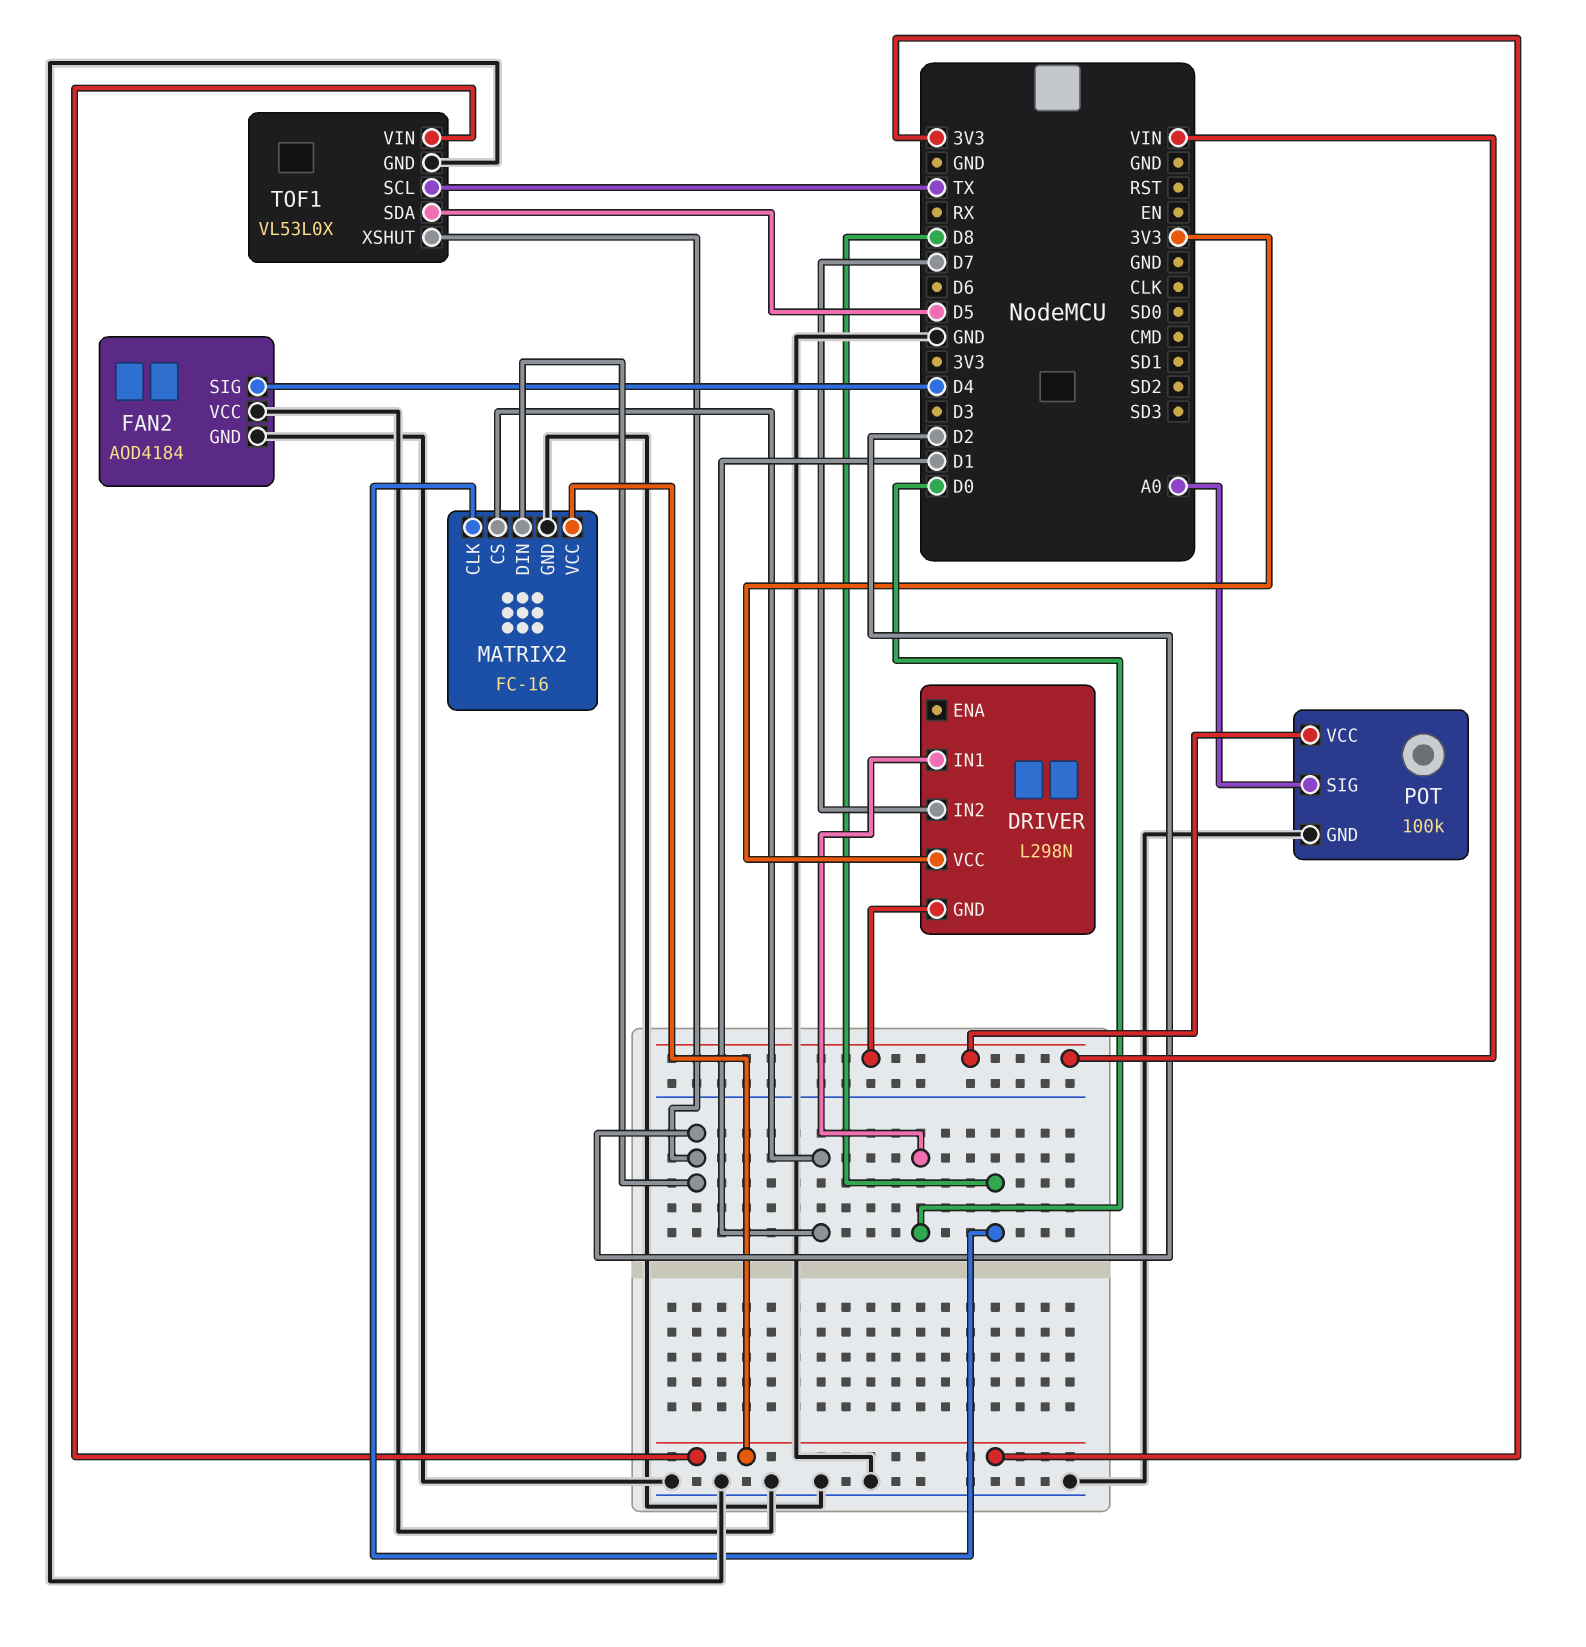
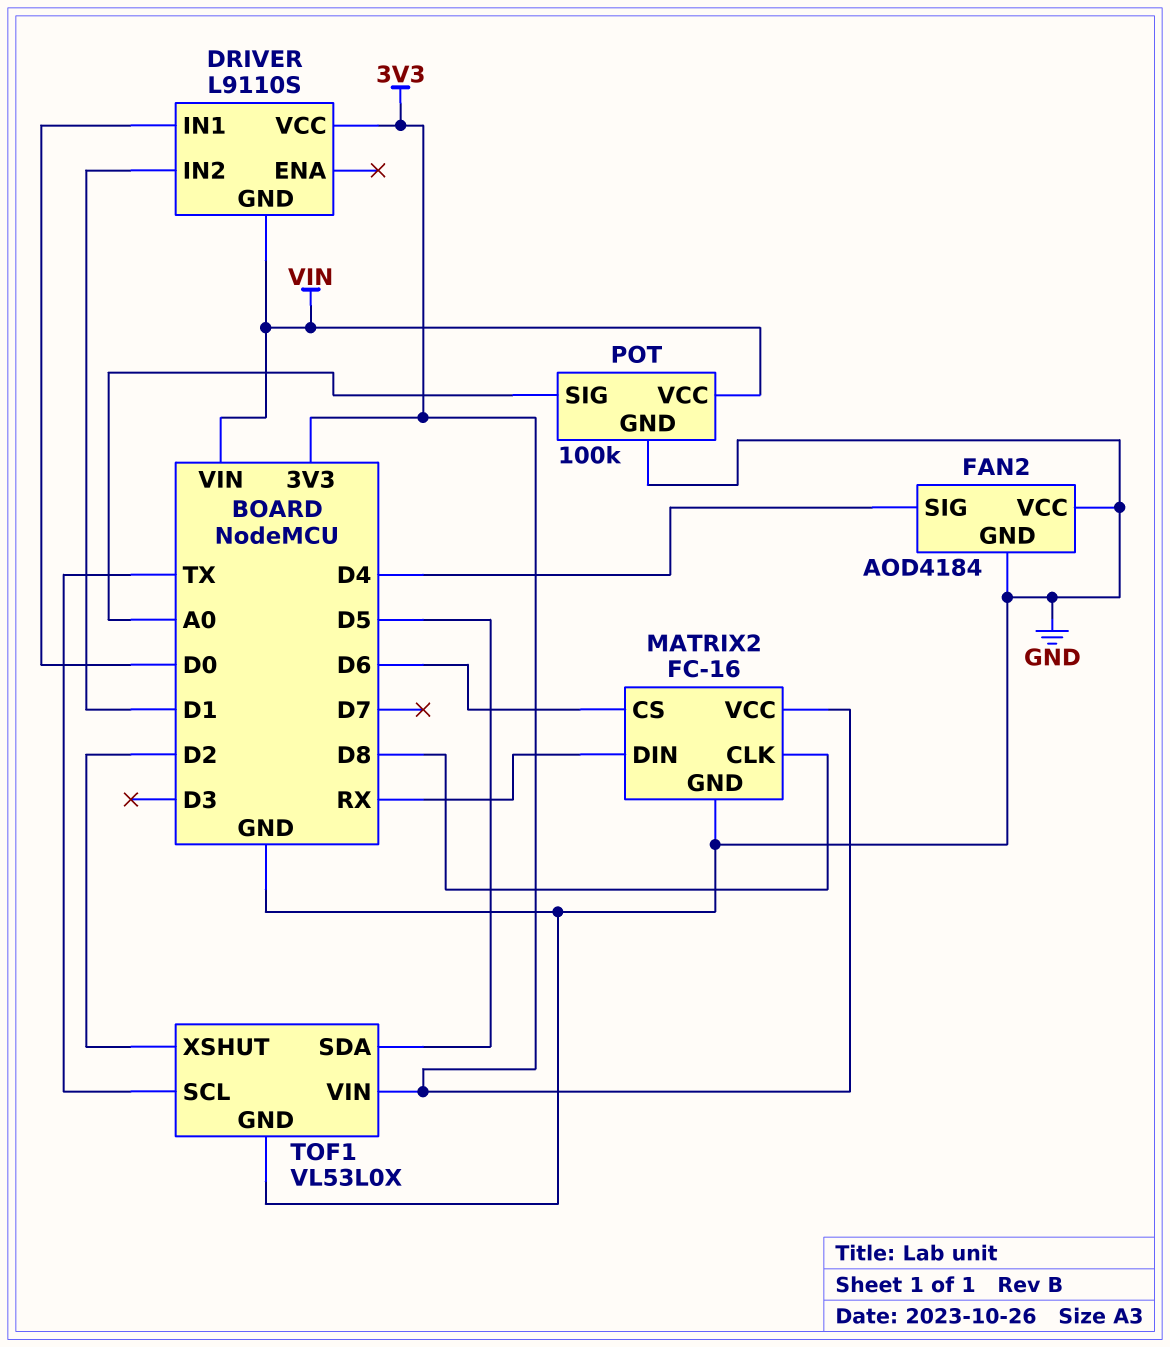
DRIVER: L298N -> L9110S
DRIVER pin IN2: D7 -> D1
MATRIX2 pin CS: D1 -> D6
MATRIX2 pin DIN: D2 -> RX

